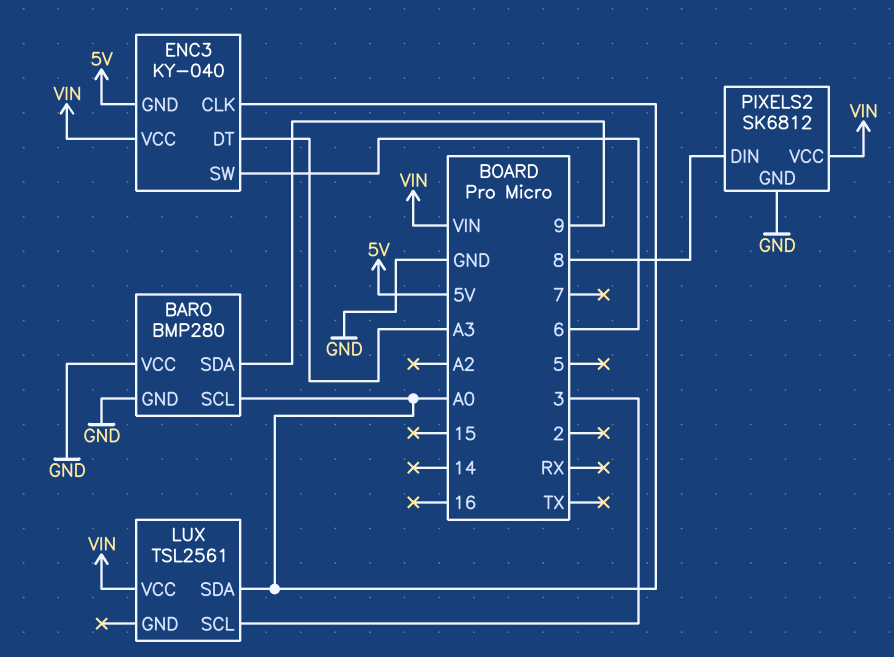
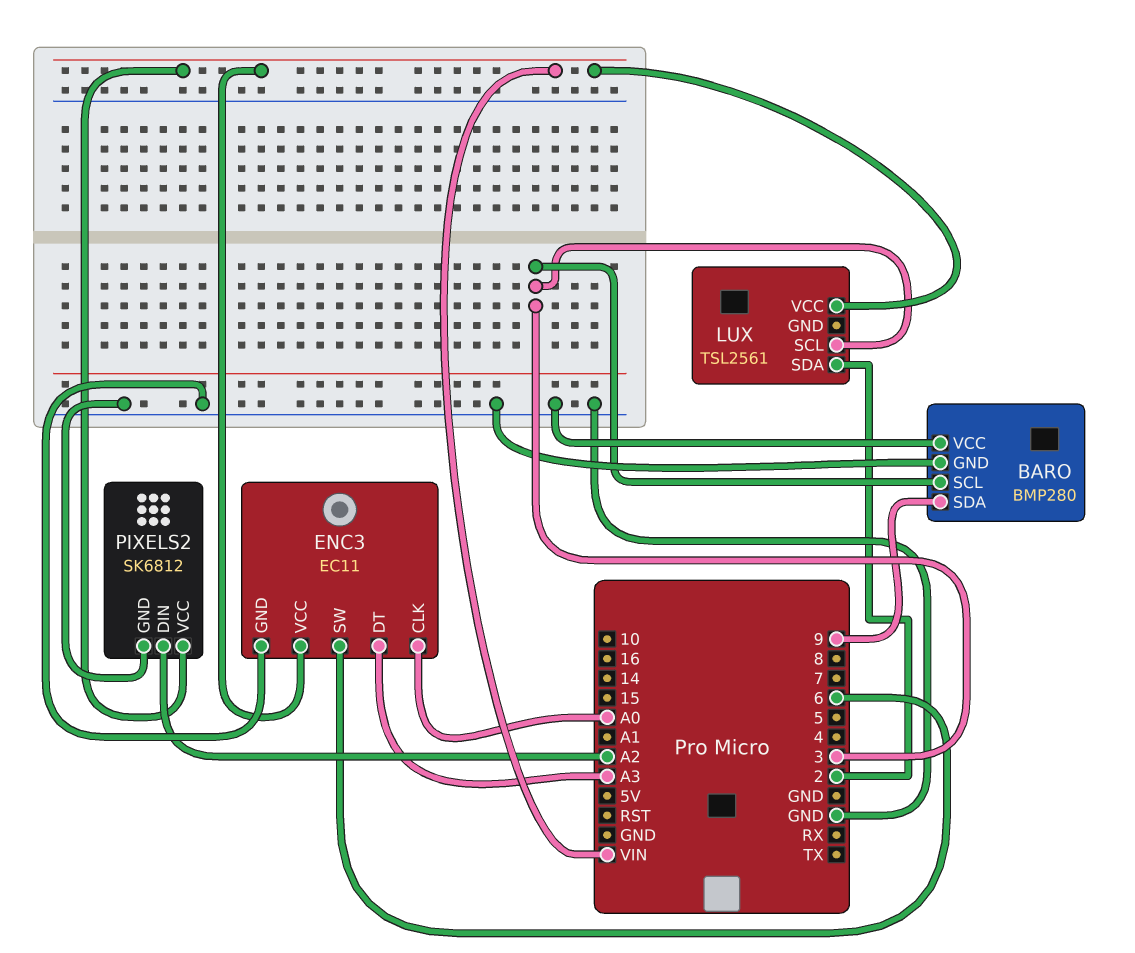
BARO pin SCL: A0 -> 3
ENC3: KY-040 -> EC11
ENC3 pin GND: 5V -> GND
LUX pin SDA: A0 -> 2
PIXELS2 pin DIN: 8 -> A2

